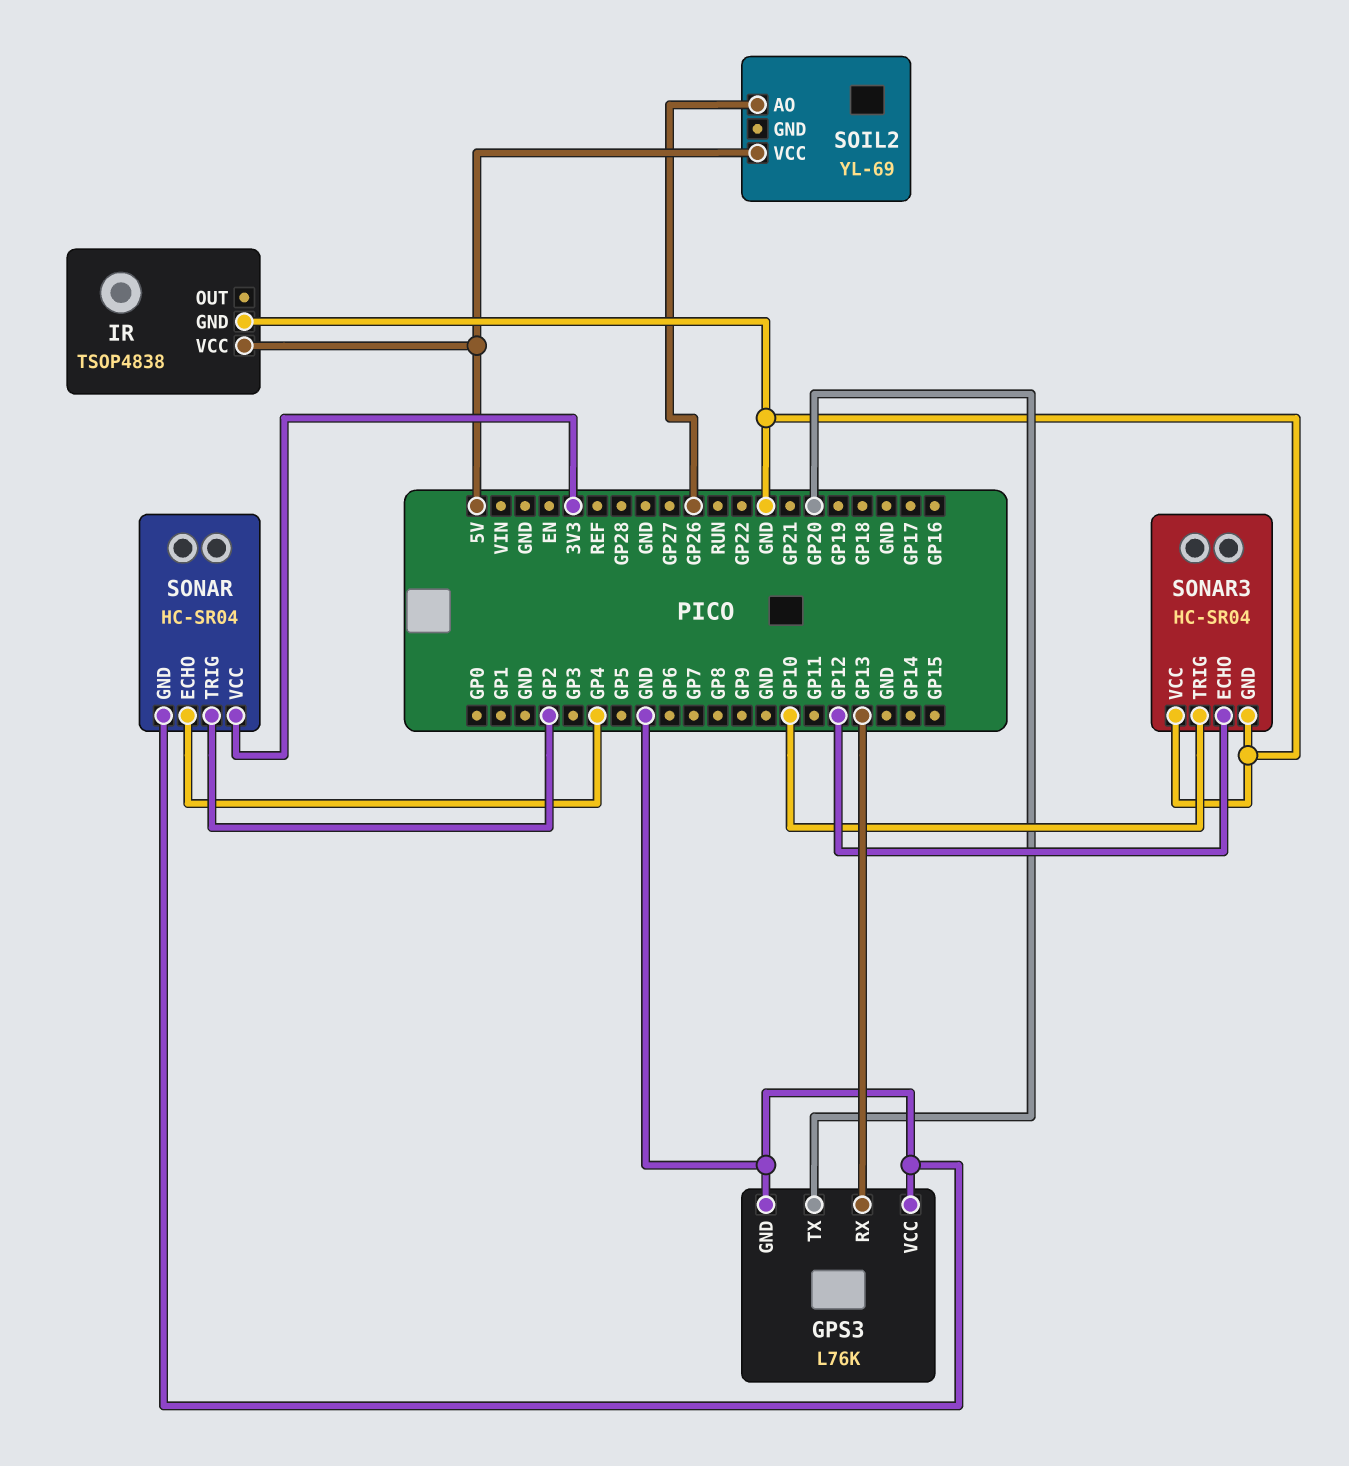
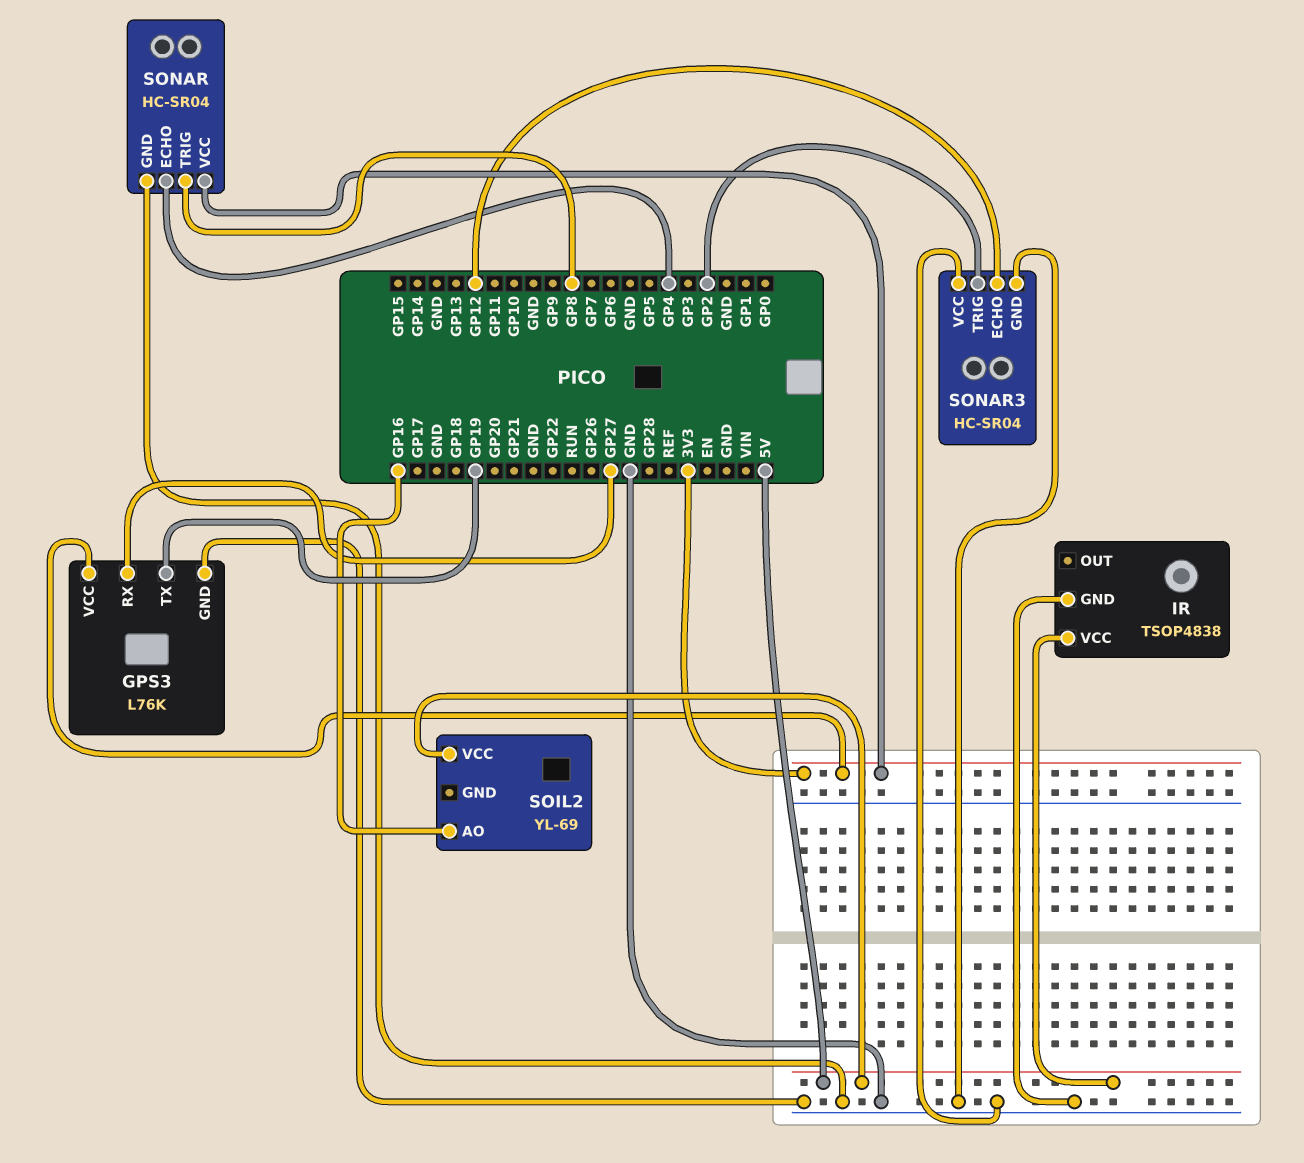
GPS3 pin RX: GP13 -> GP27
GPS3 pin TX: GP20 -> GP19
GPS3 pin VCC: GND -> 3V3
SOIL2 pin AO: GP26 -> GP16
SONAR pin TRIG: GP2 -> GP8
SONAR3 pin TRIG: GP10 -> GP2

